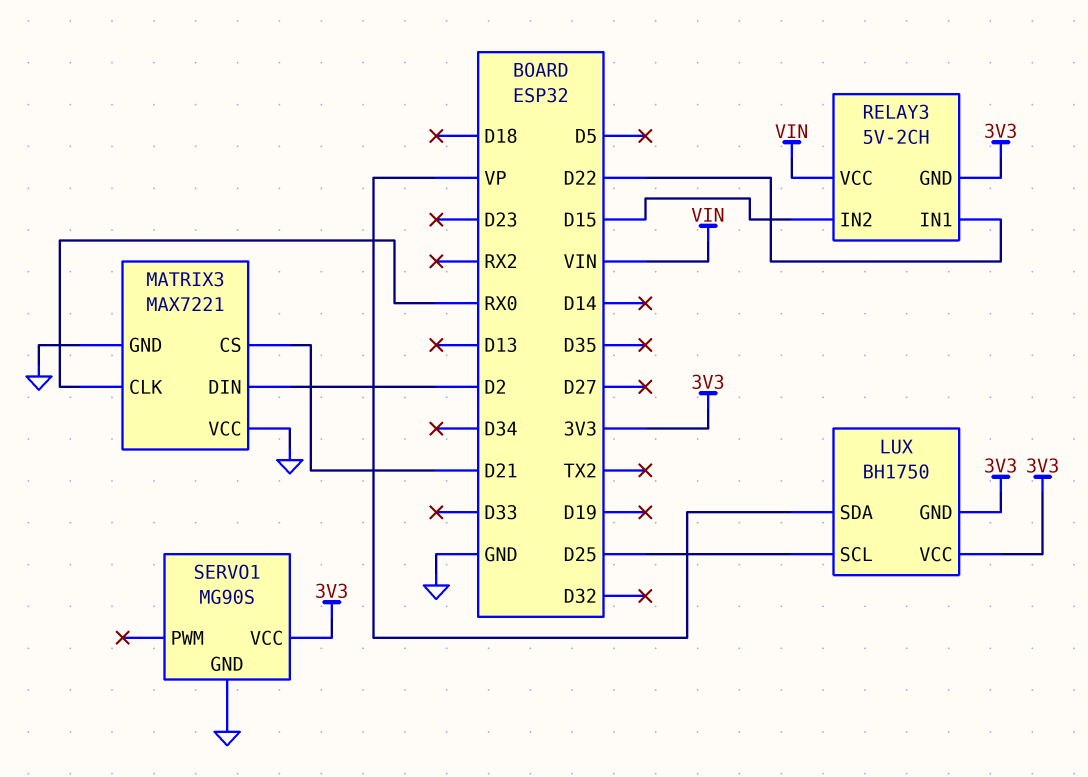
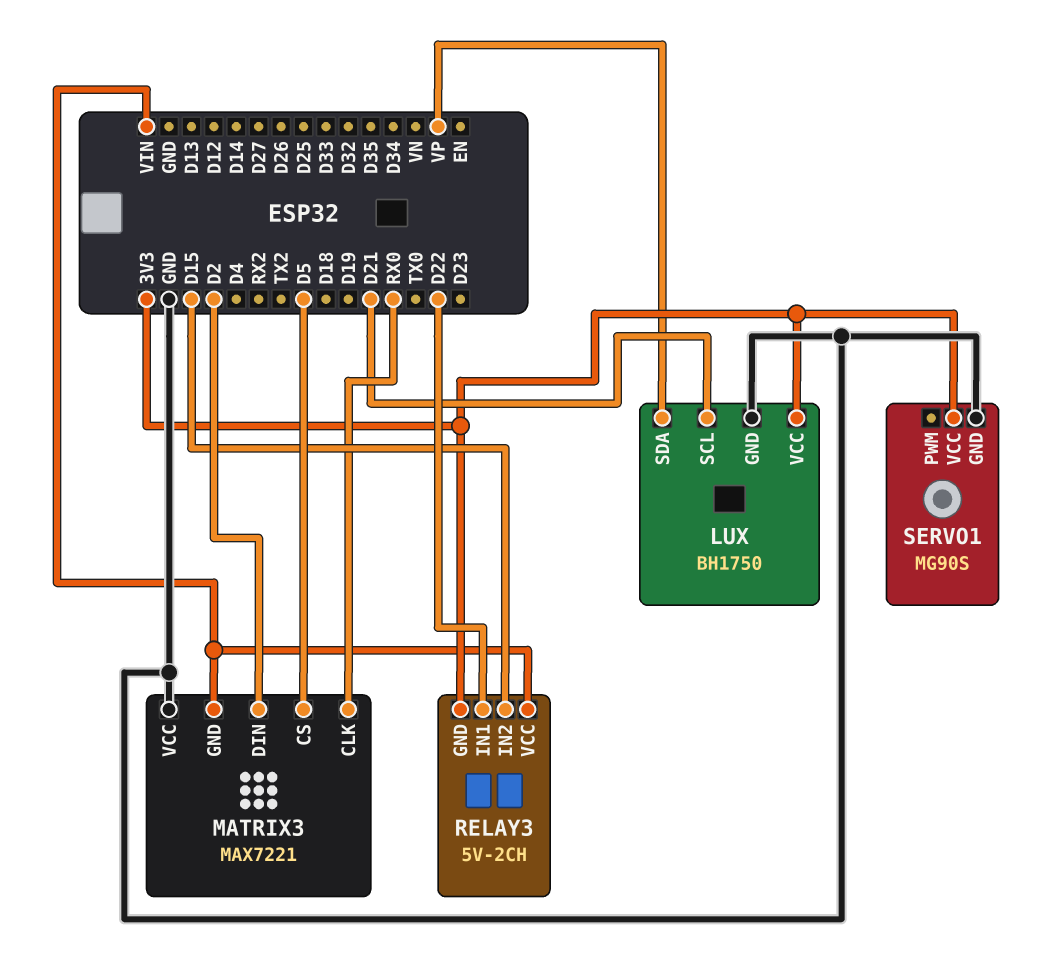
LUX pin GND: 3V3 -> GND
LUX pin SCL: D25 -> D21
MATRIX3 pin CS: D21 -> D5
MATRIX3 pin GND: GND -> VIN

